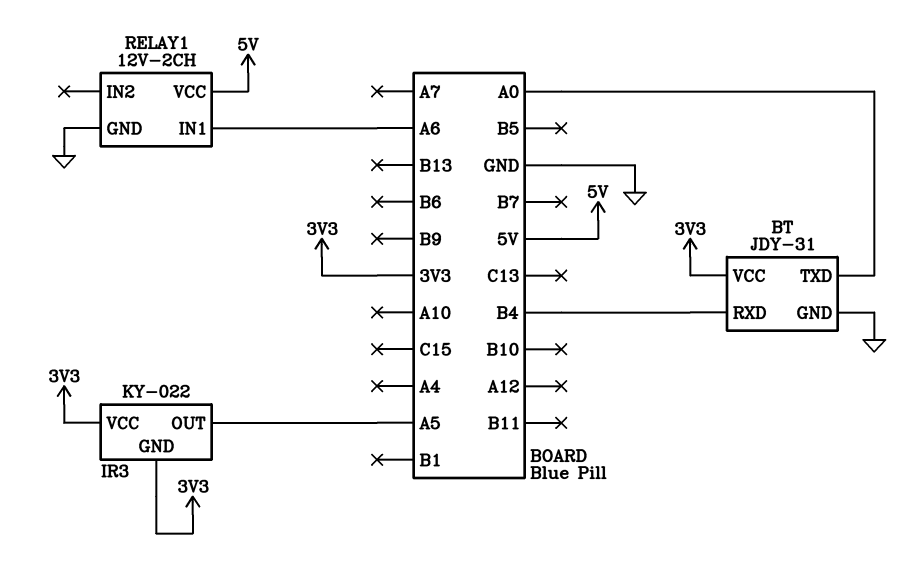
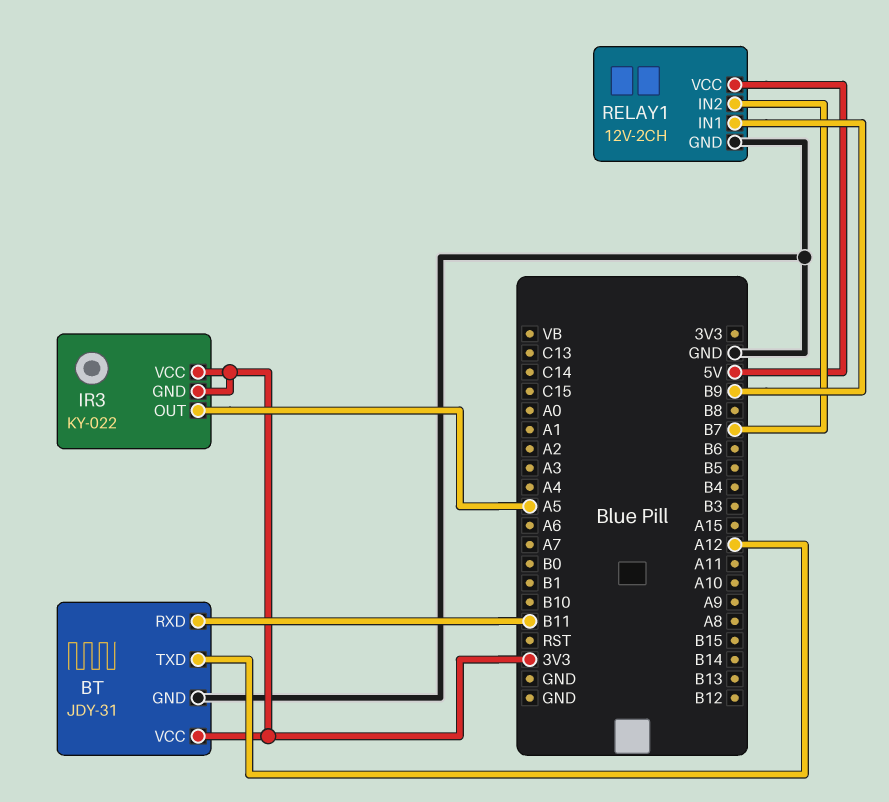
BT pin RXD: B4 -> B11
BT pin TXD: A0 -> A12
RELAY1 pin IN1: A6 -> B9
RELAY1 pin IN2: none -> B7

